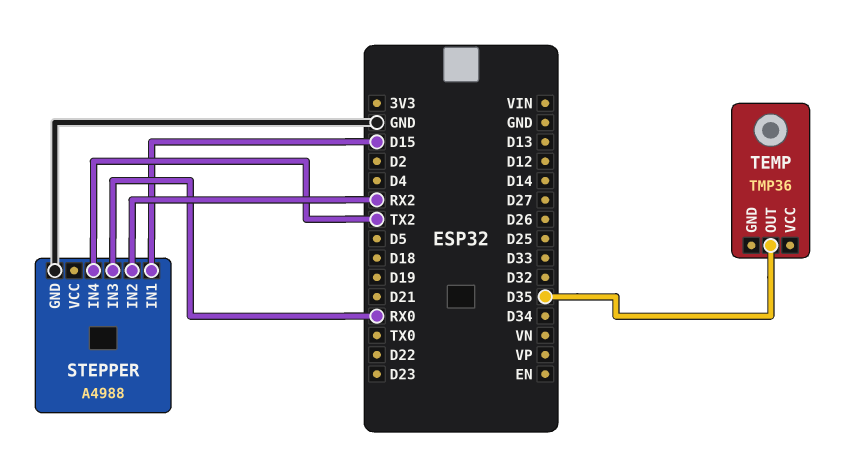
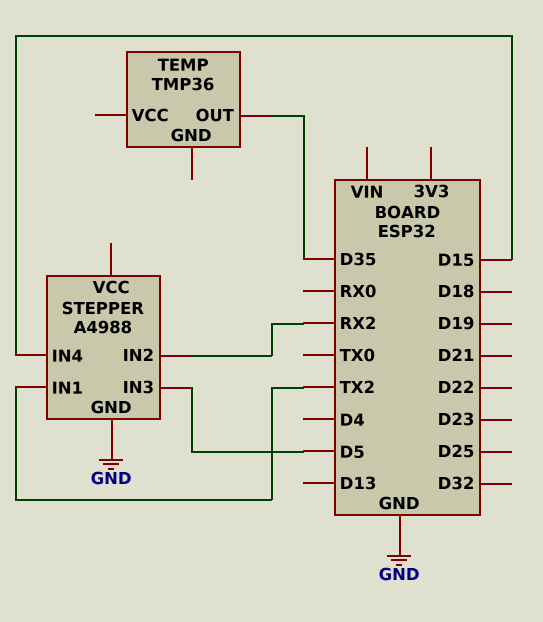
STEPPER pin IN1: D15 -> TX2
STEPPER pin IN3: RX0 -> D5
STEPPER pin IN4: TX2 -> D15

